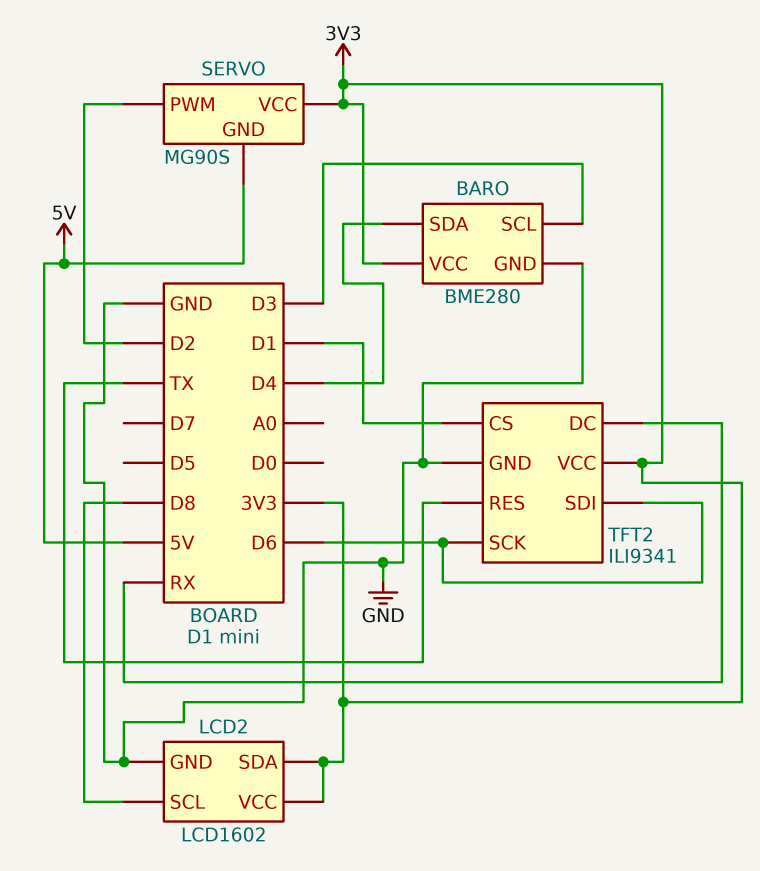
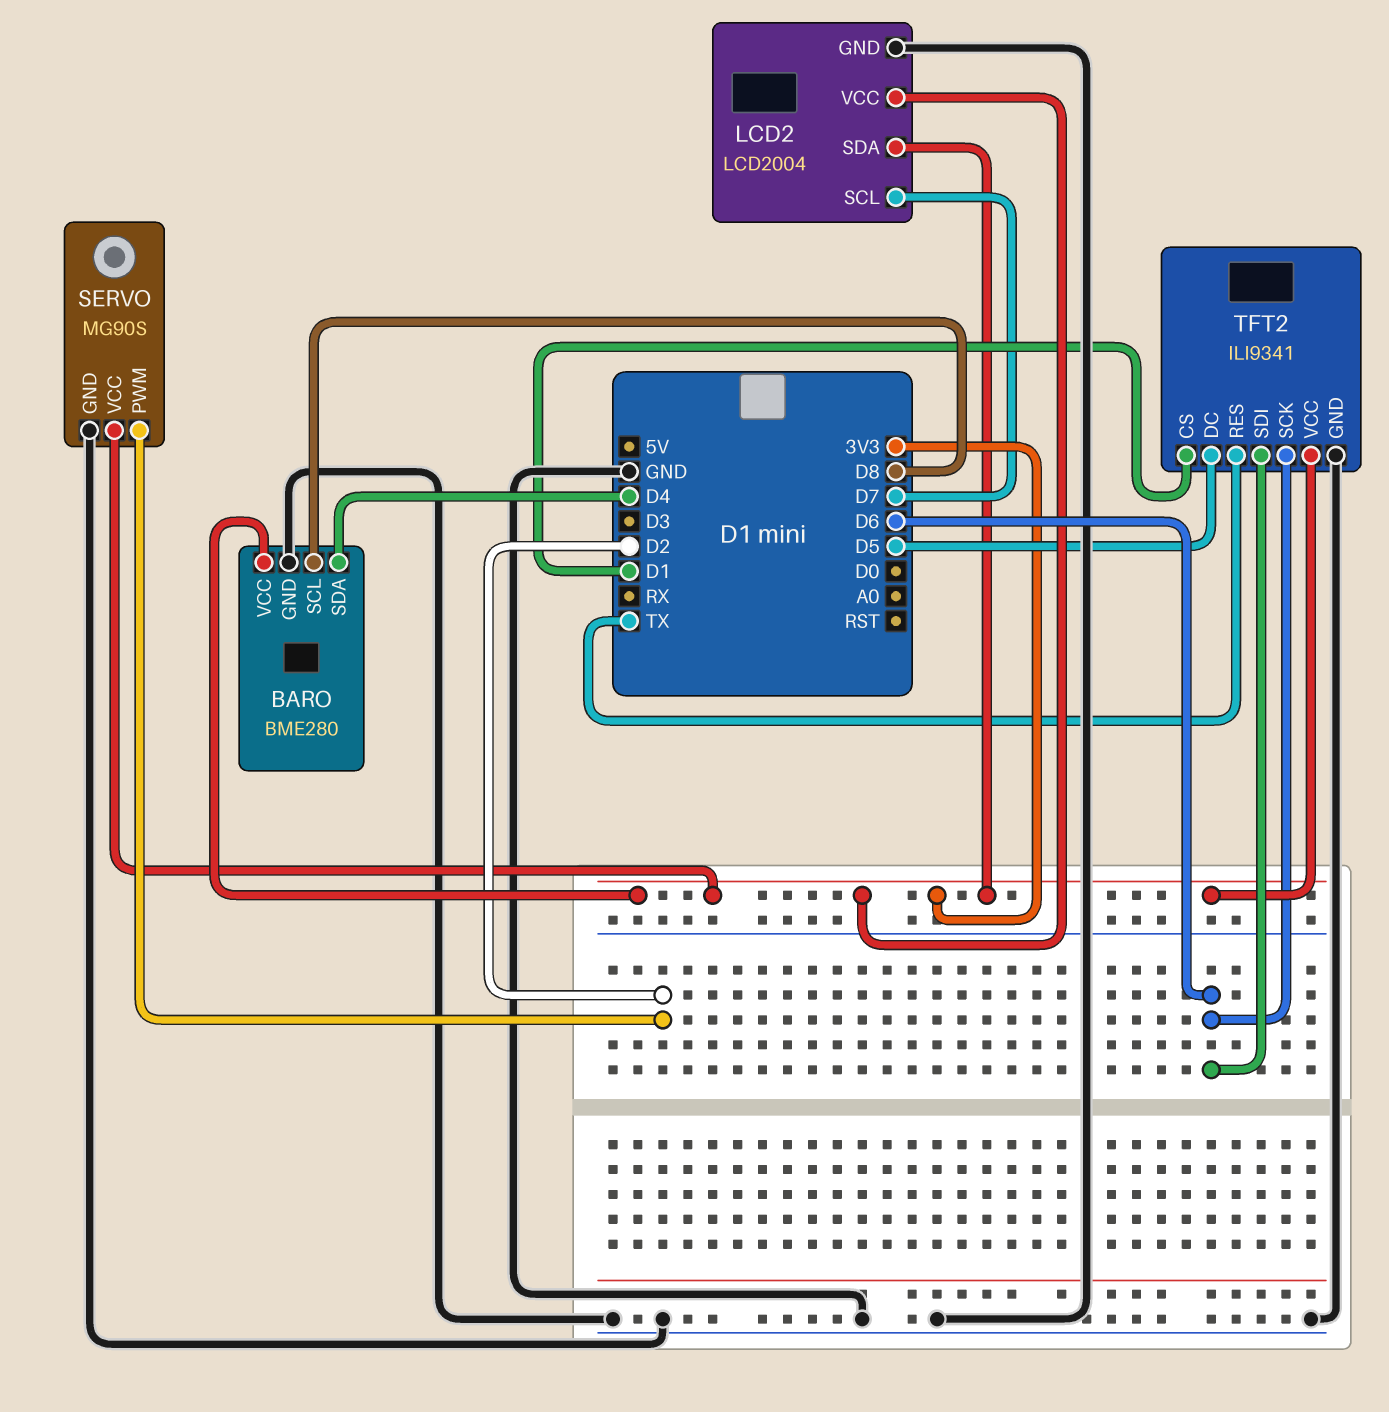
BARO pin SCL: D3 -> D8
LCD2: LCD1602 -> LCD2004
LCD2 pin SCL: D8 -> D7
SERVO pin GND: 5V -> GND
TFT2 pin DC: RX -> D5

